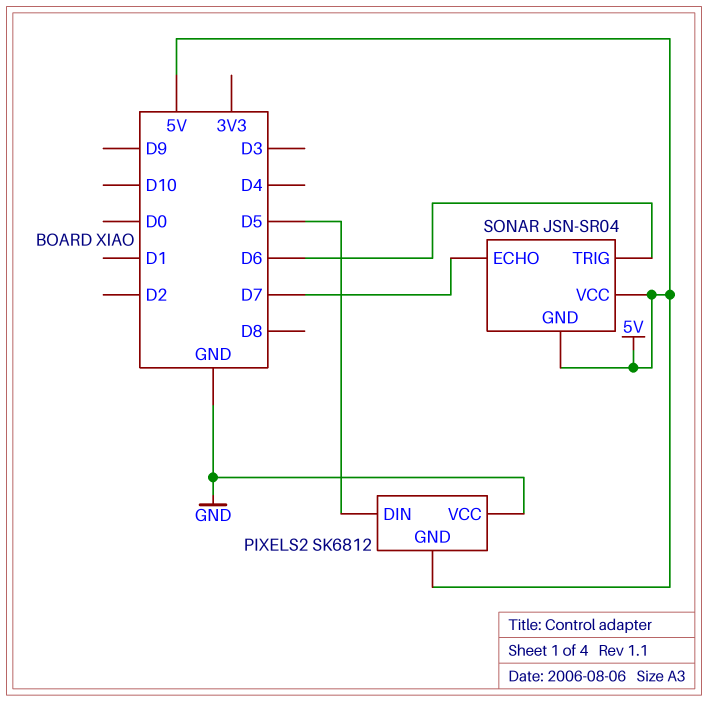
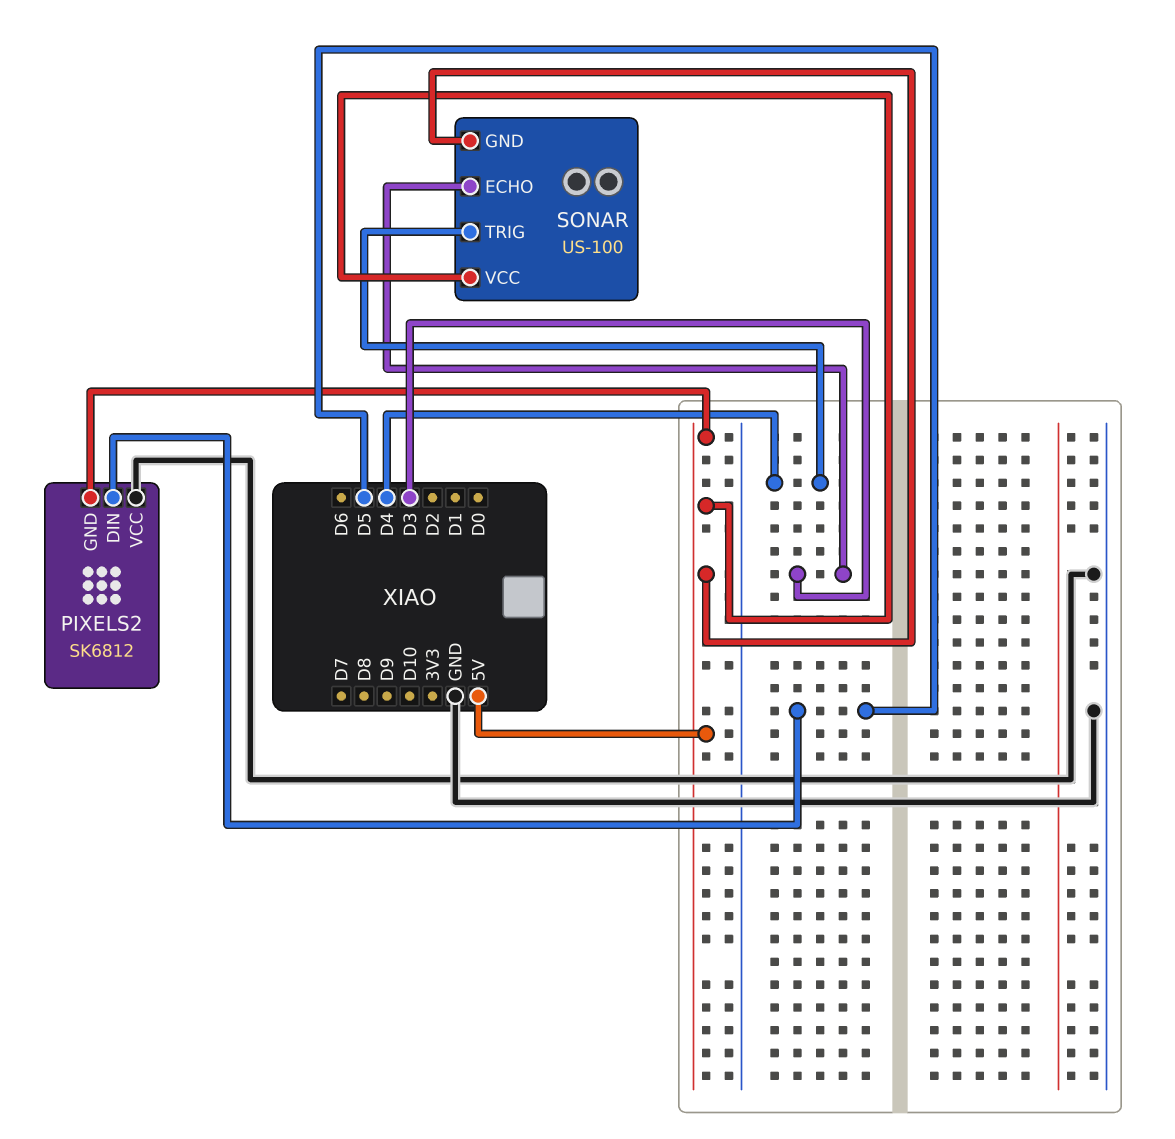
SONAR: JSN-SR04 -> US-100
SONAR pin ECHO: D7 -> D3
SONAR pin TRIG: D6 -> D4

